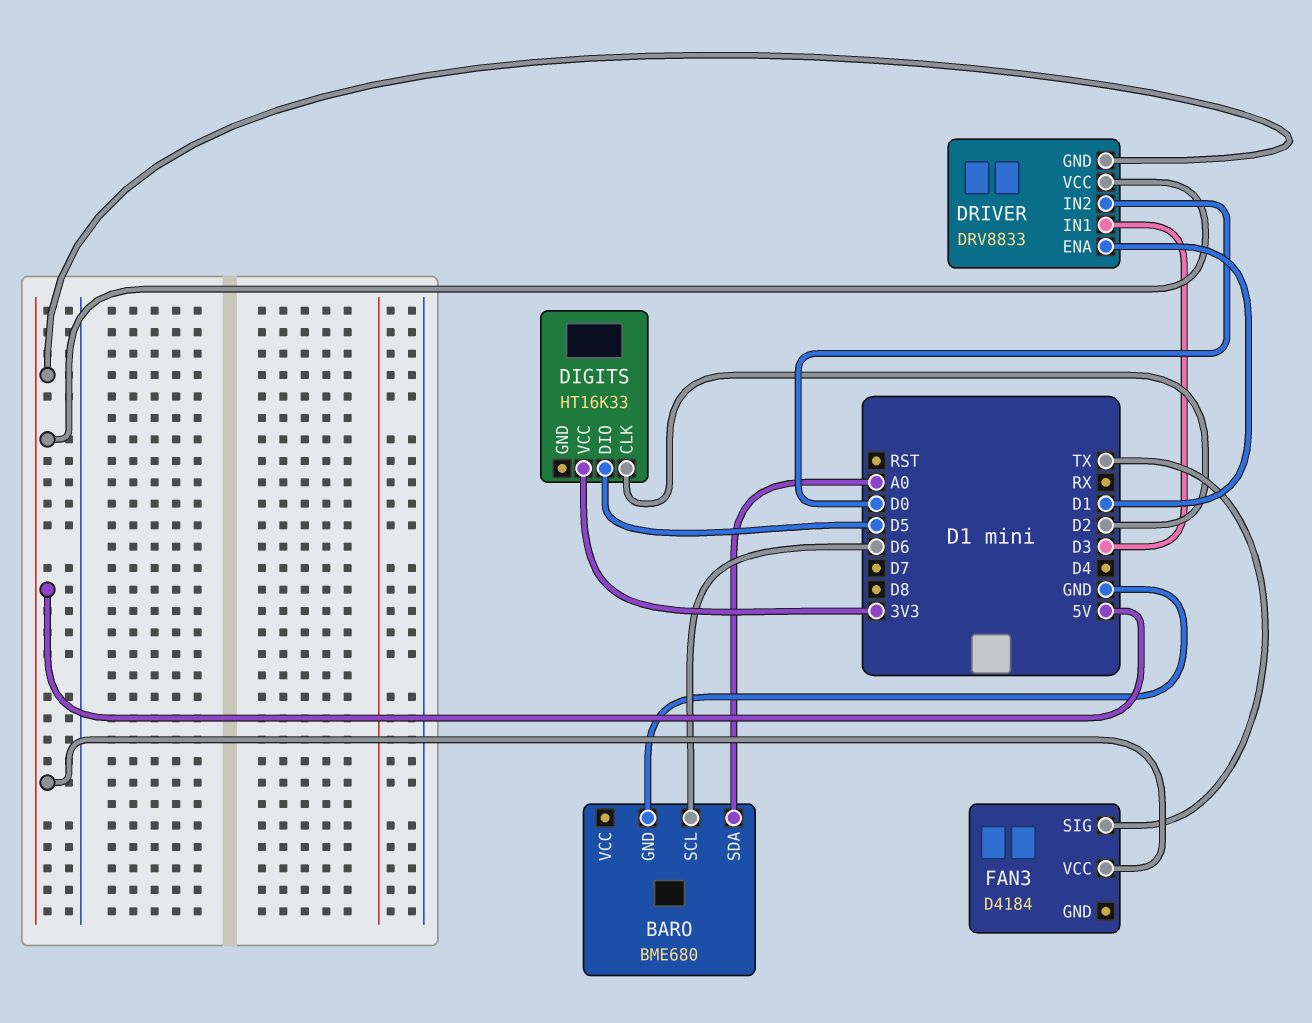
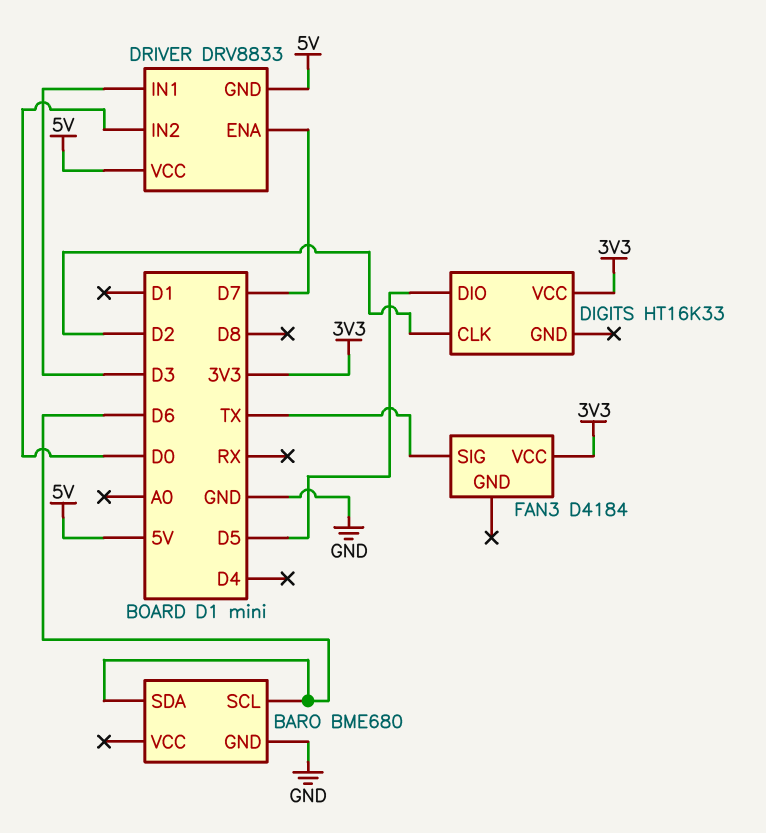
BARO pin SDA: A0 -> D6
DRIVER pin ENA: D1 -> D7
FAN3 pin VCC: 5V -> 3V3

